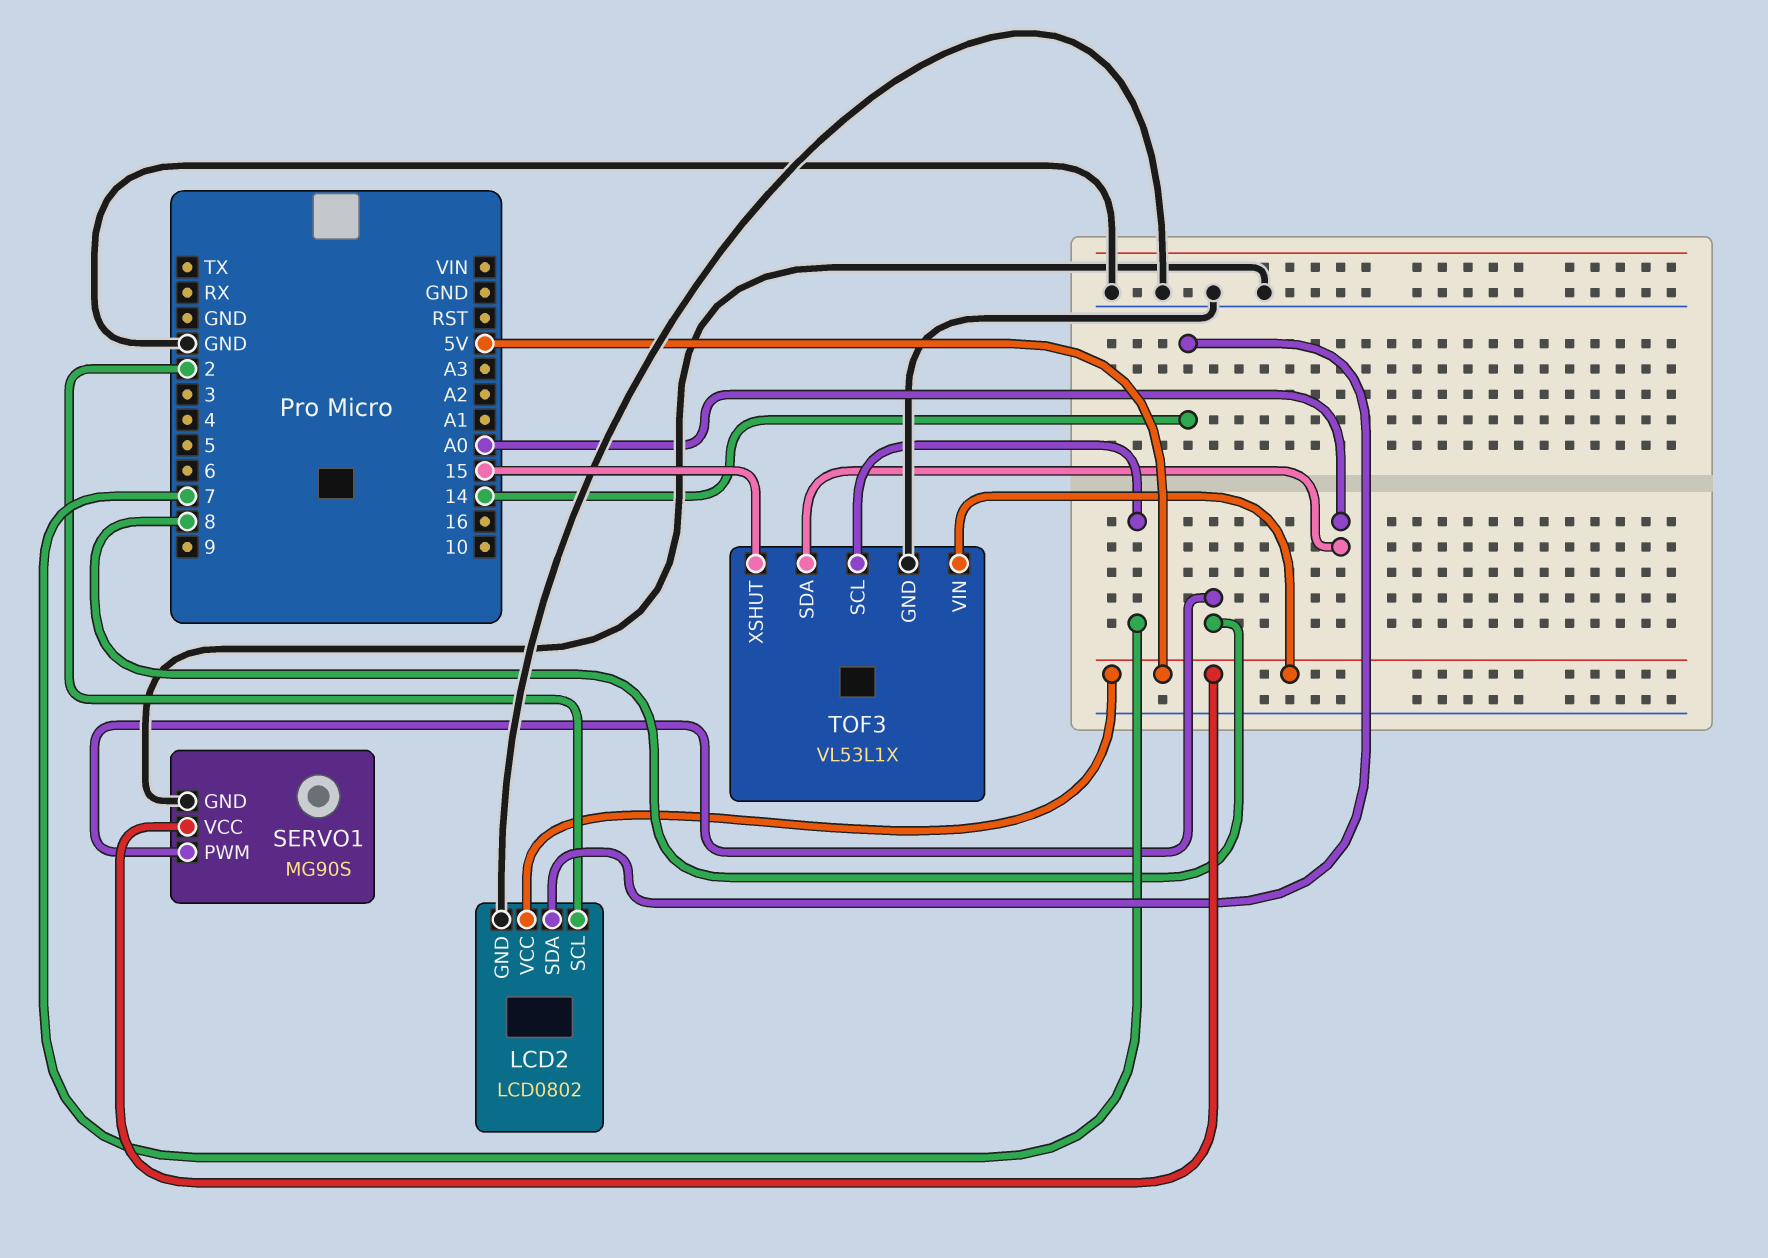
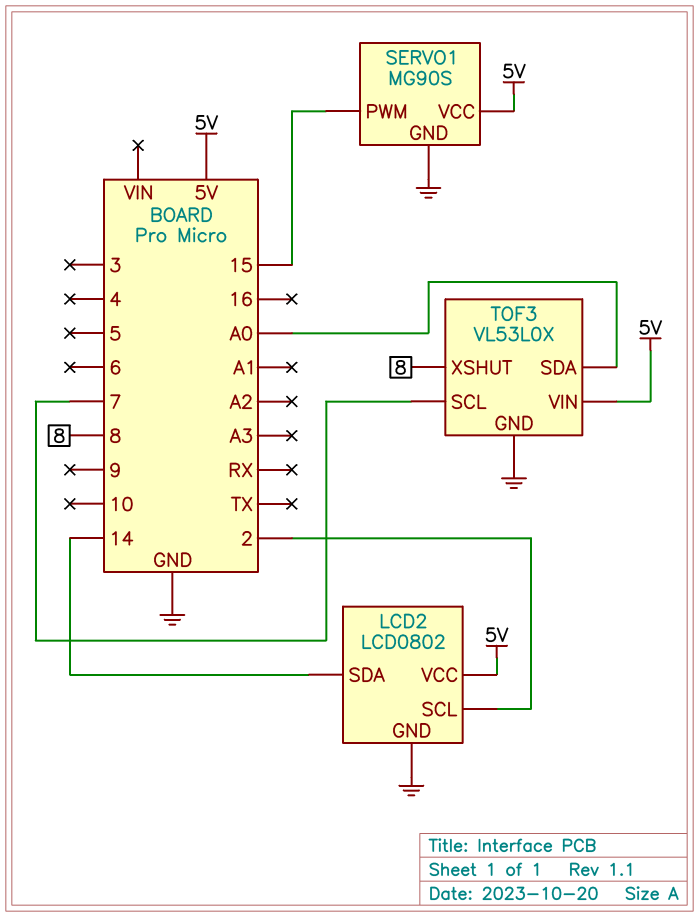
SERVO1 pin PWM: 8 -> 15
TOF3: VL53L1X -> VL53L0X
TOF3 pin XSHUT: 15 -> 8

